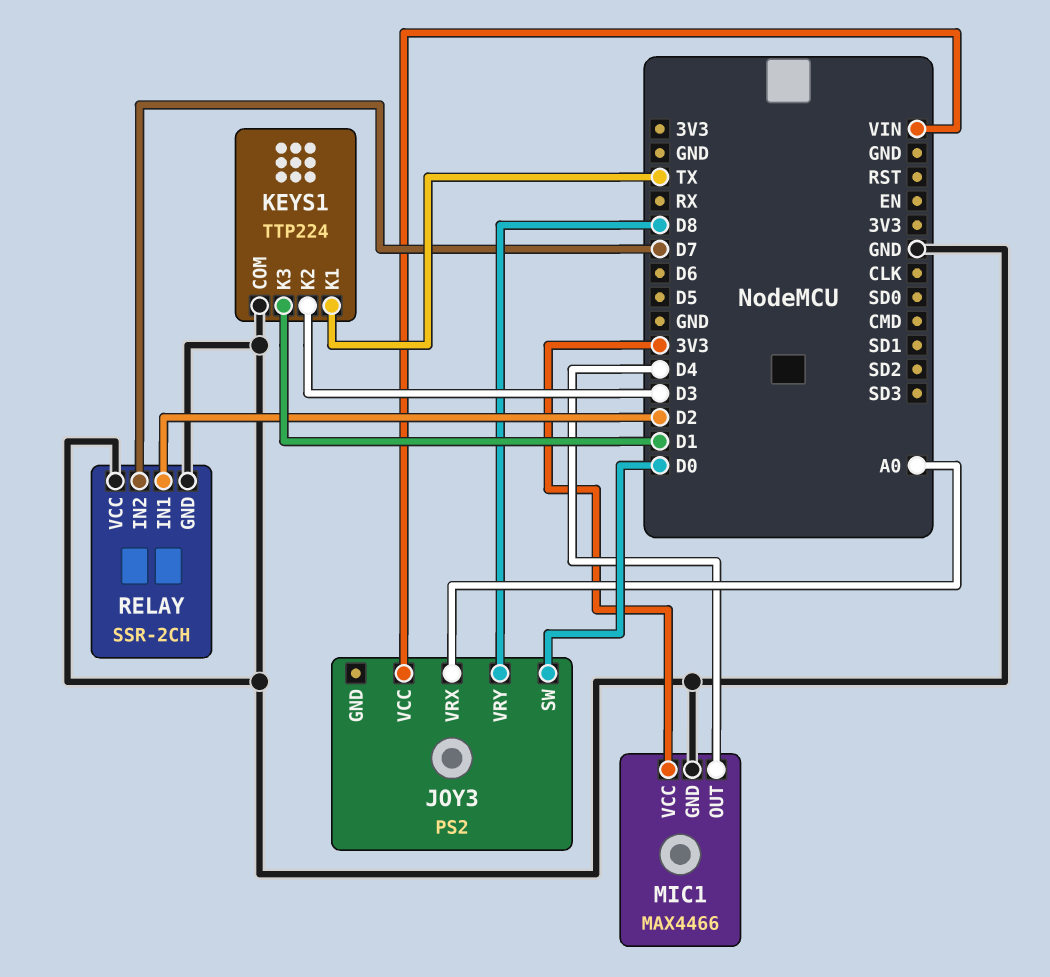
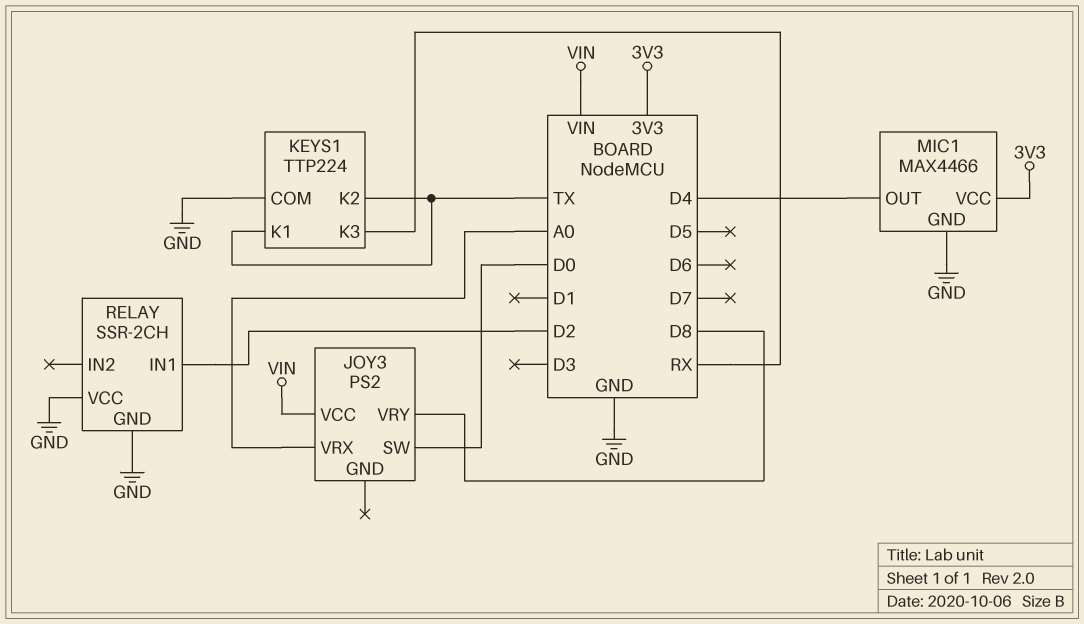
KEYS1 pin K2: D3 -> TX
KEYS1 pin K3: D1 -> RX
RELAY pin IN2: D7 -> none

